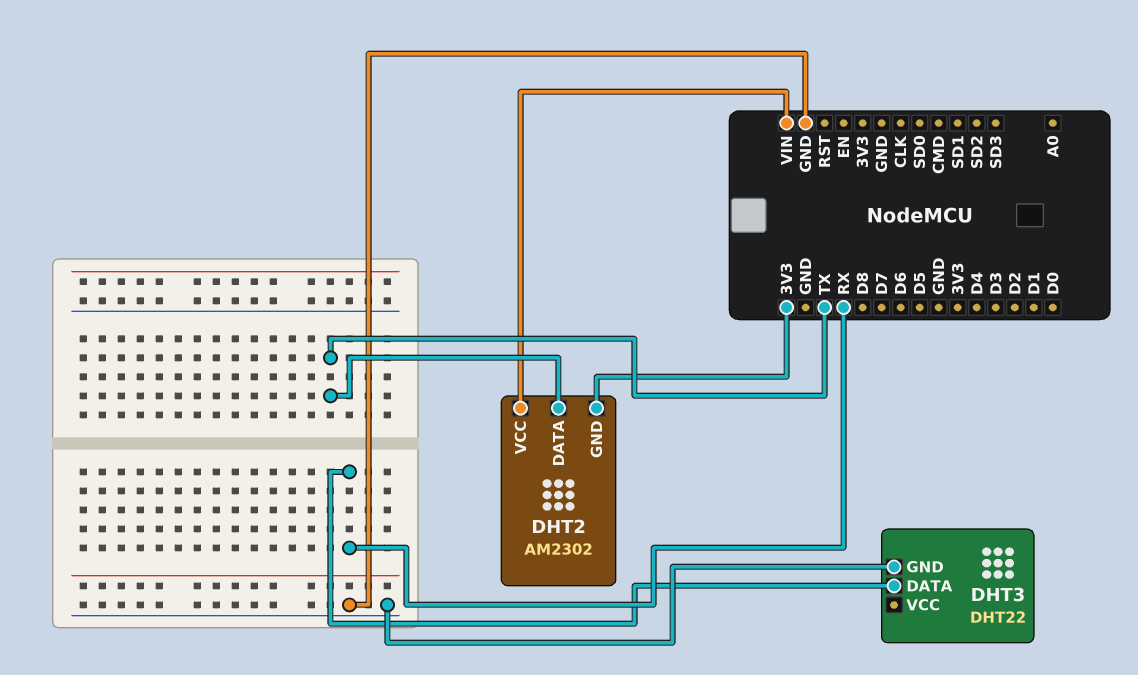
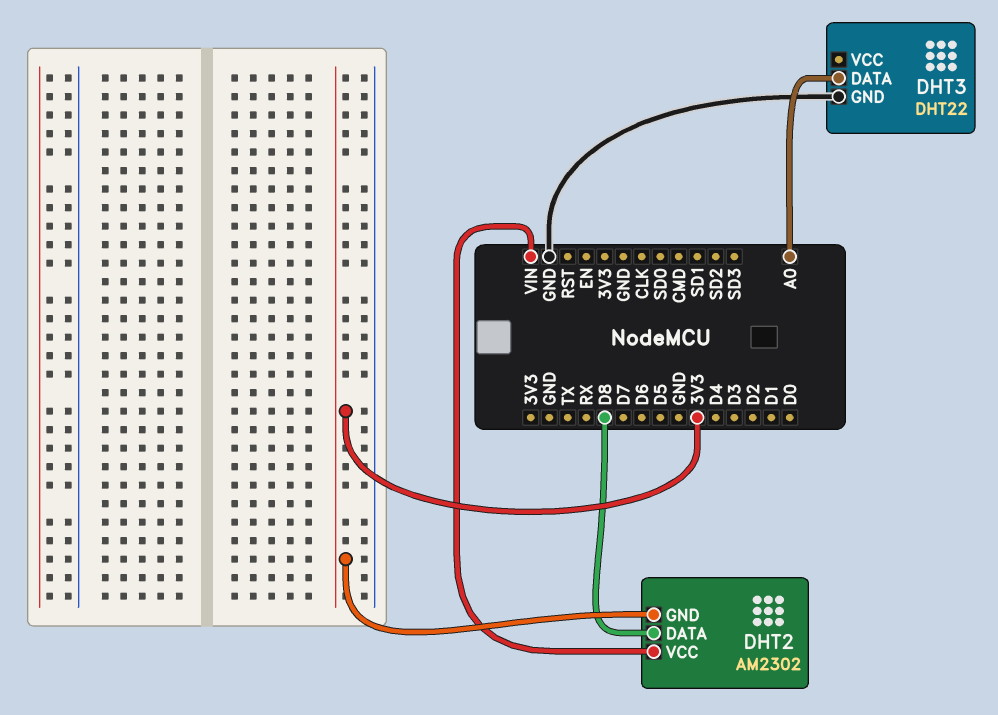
DHT2 pin DATA: TX -> D8
DHT3 pin DATA: RX -> A0

